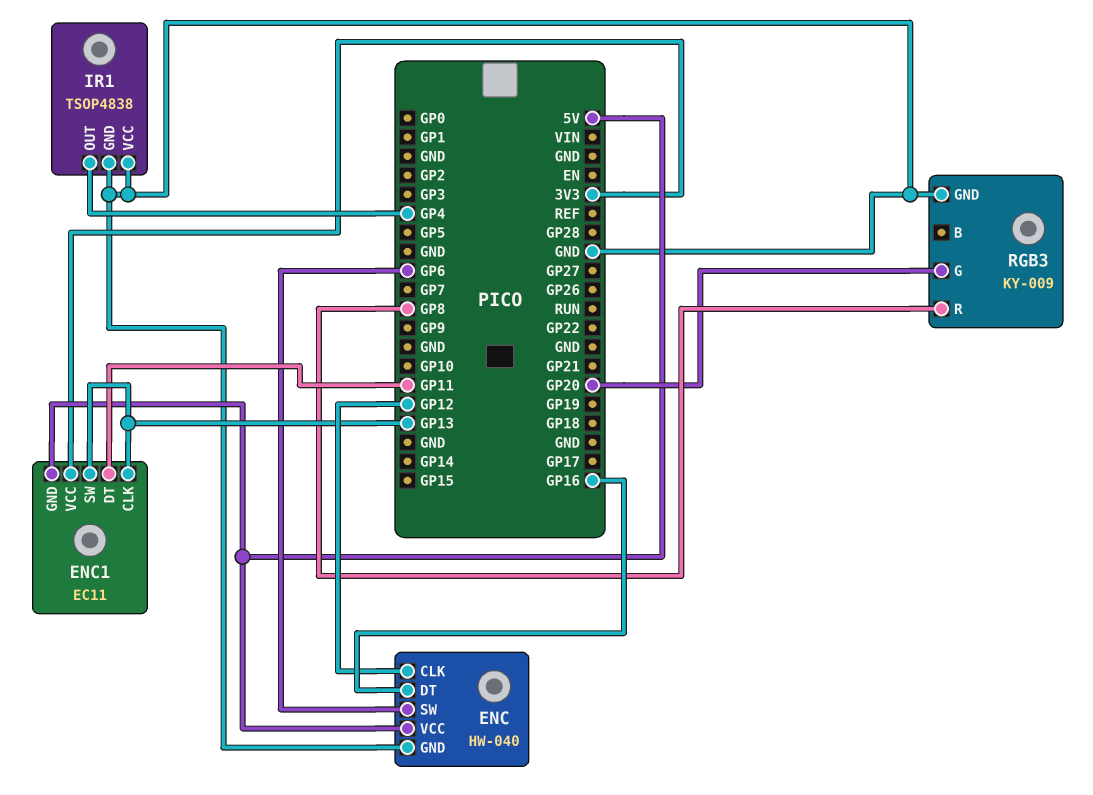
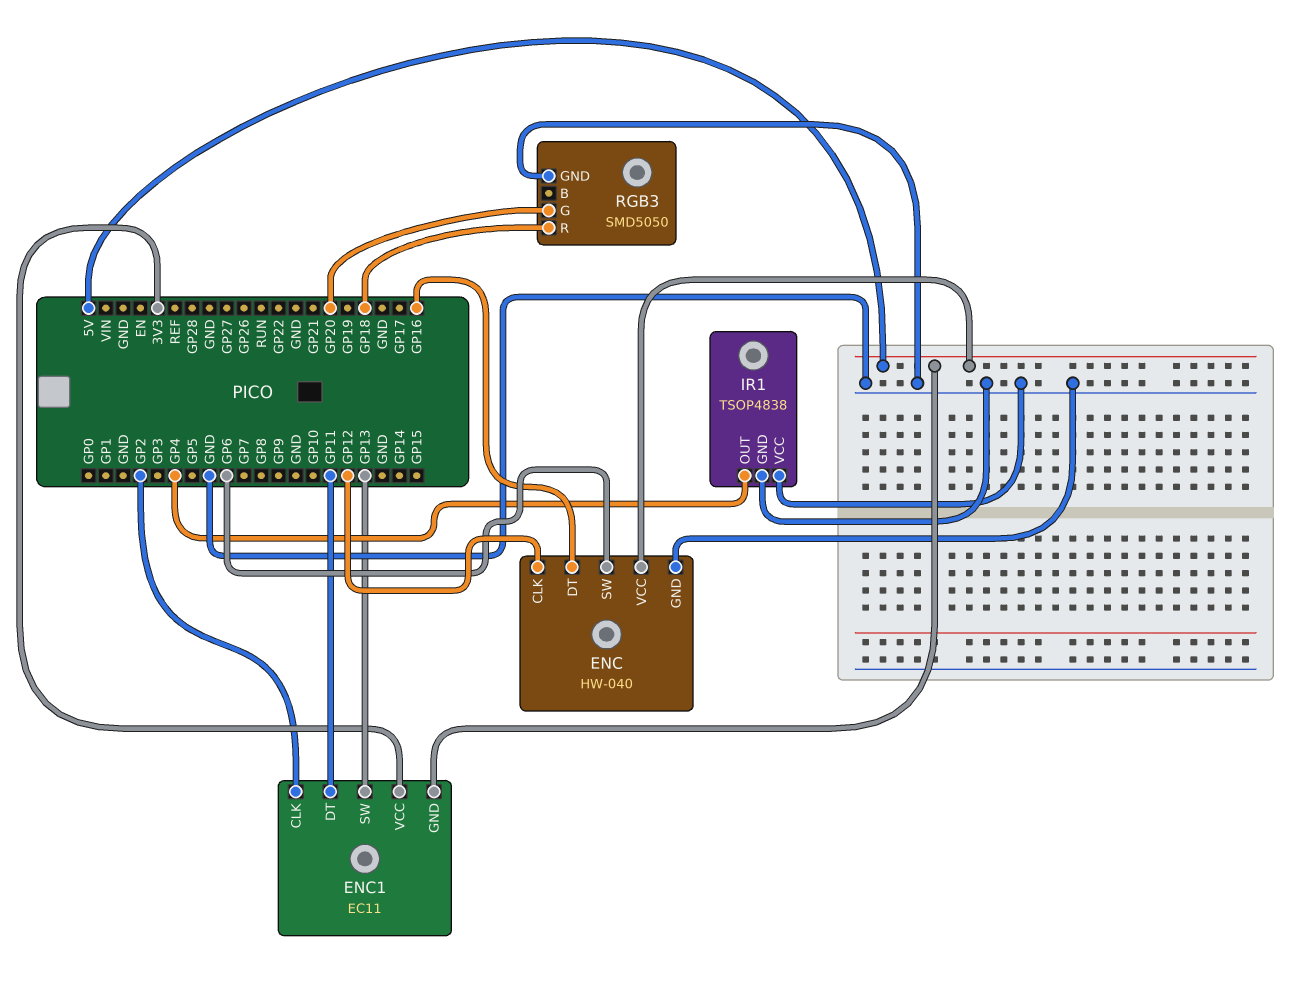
ENC1 pin CLK: GP13 -> GP2
RGB3: KY-009 -> SMD5050
RGB3 pin R: GP8 -> GP18

